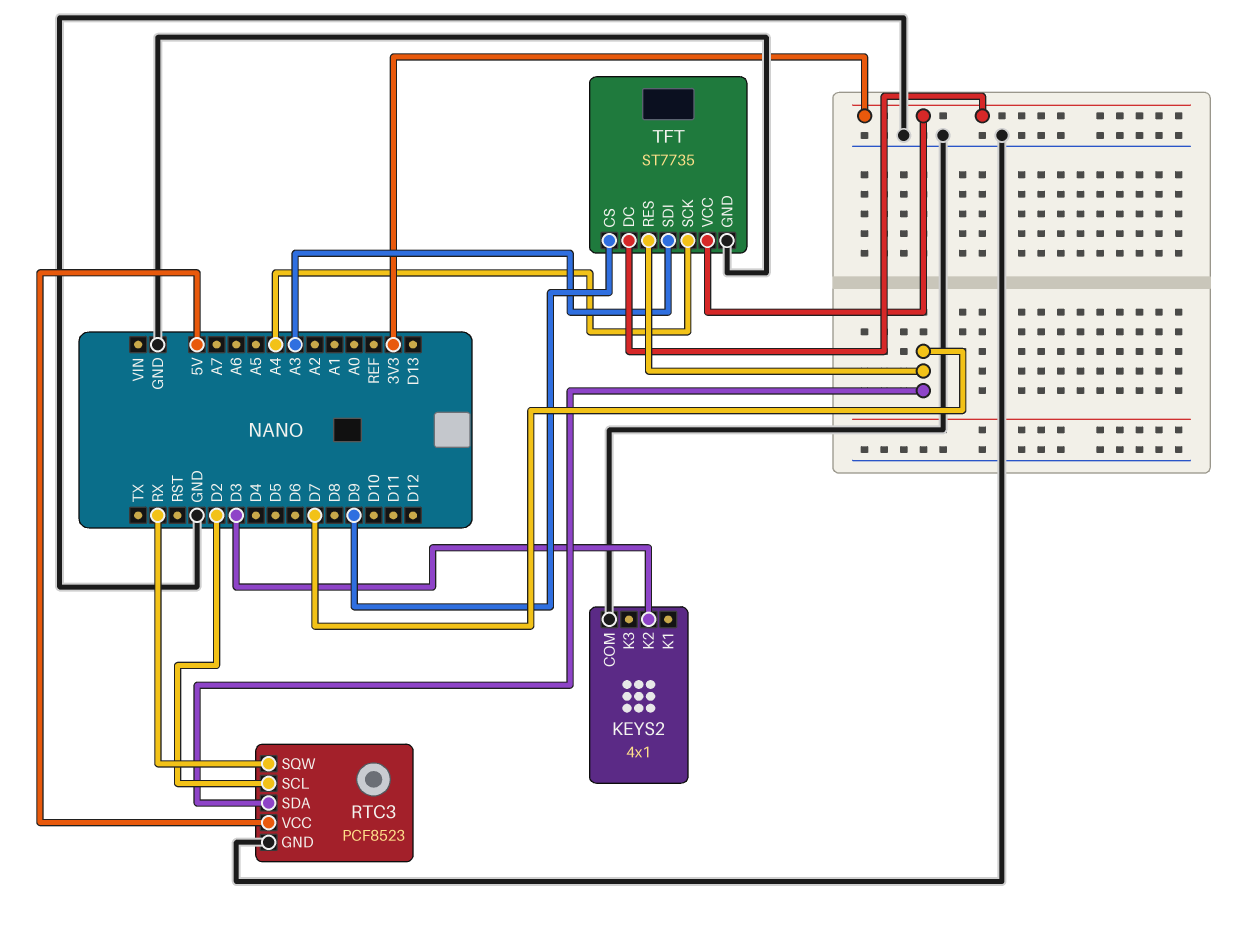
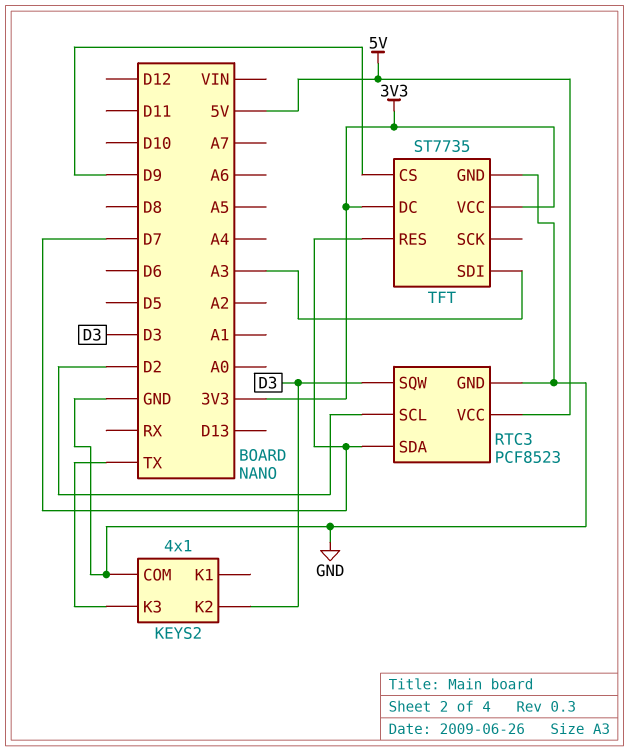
KEYS2 pin K3: none -> TX
RTC3 pin SQW: RX -> D3
TFT pin SCK: A4 -> none

